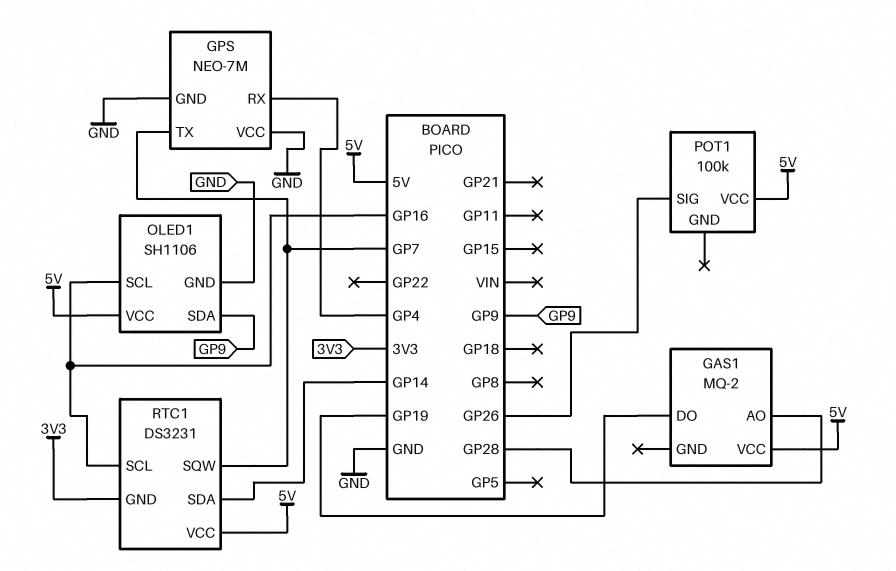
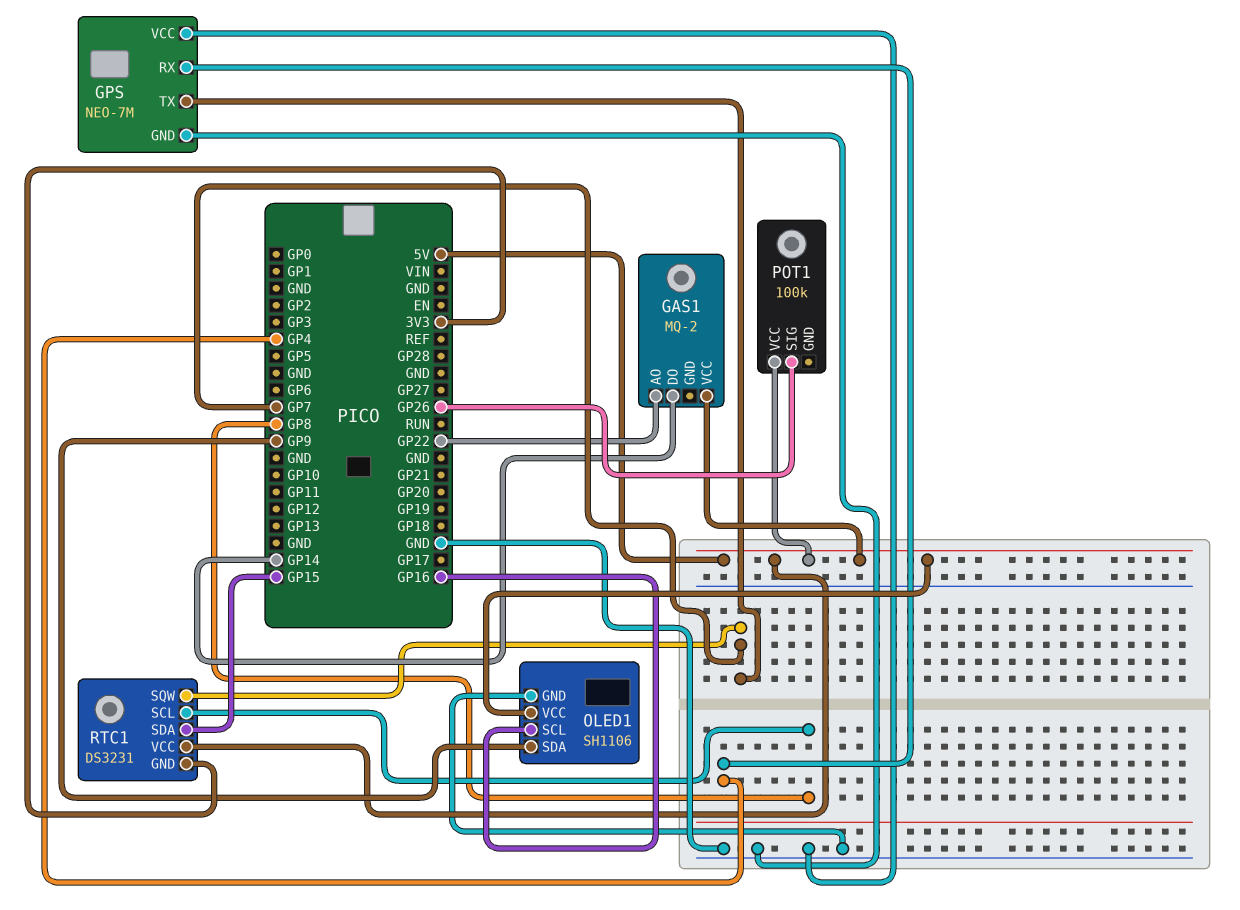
GAS1 pin AO: GP28 -> GP22
GAS1 pin DO: GP19 -> GP14
RTC1 pin SCL: GP16 -> GP8
RTC1 pin SDA: GP14 -> GP15

